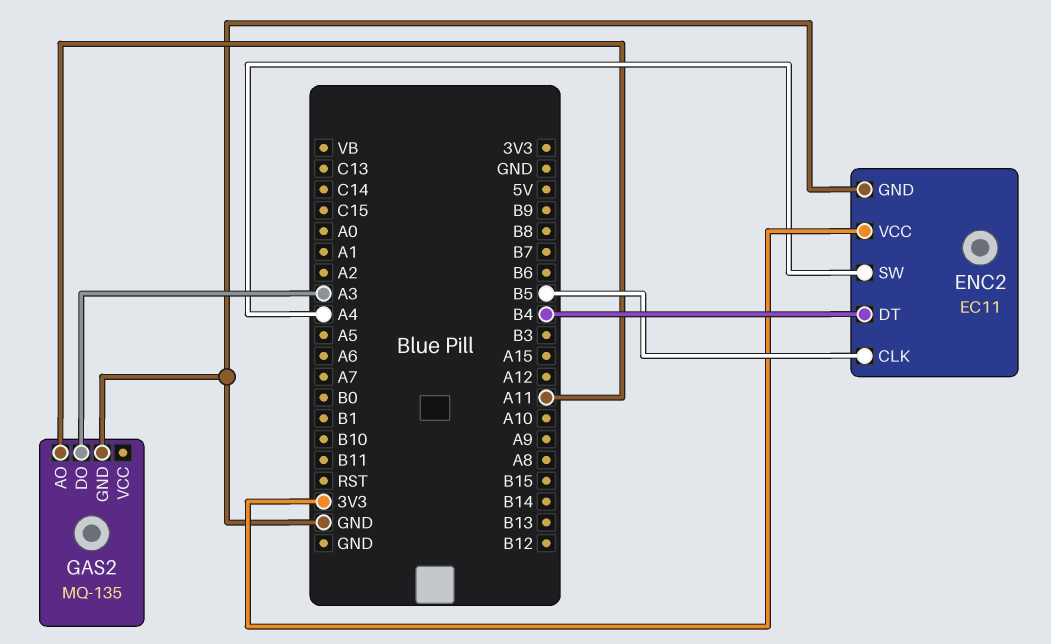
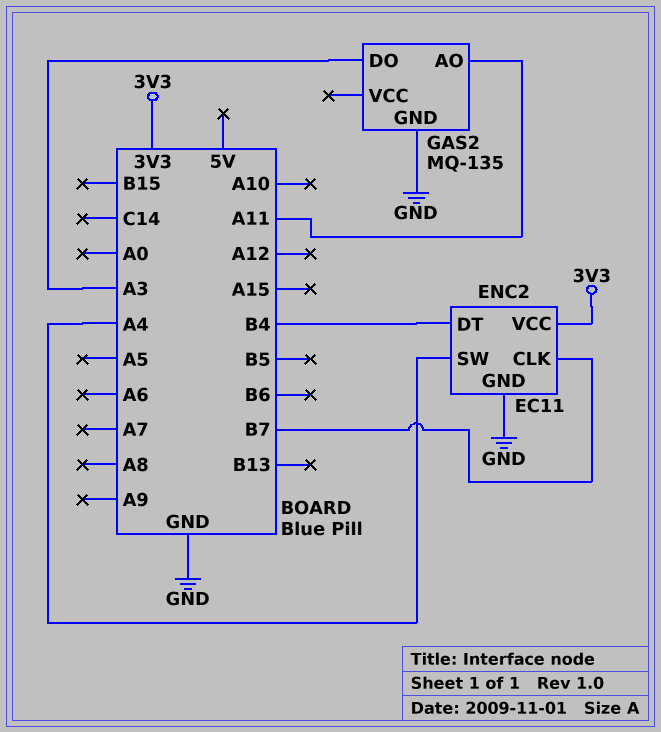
ENC2 pin CLK: B5 -> B7

